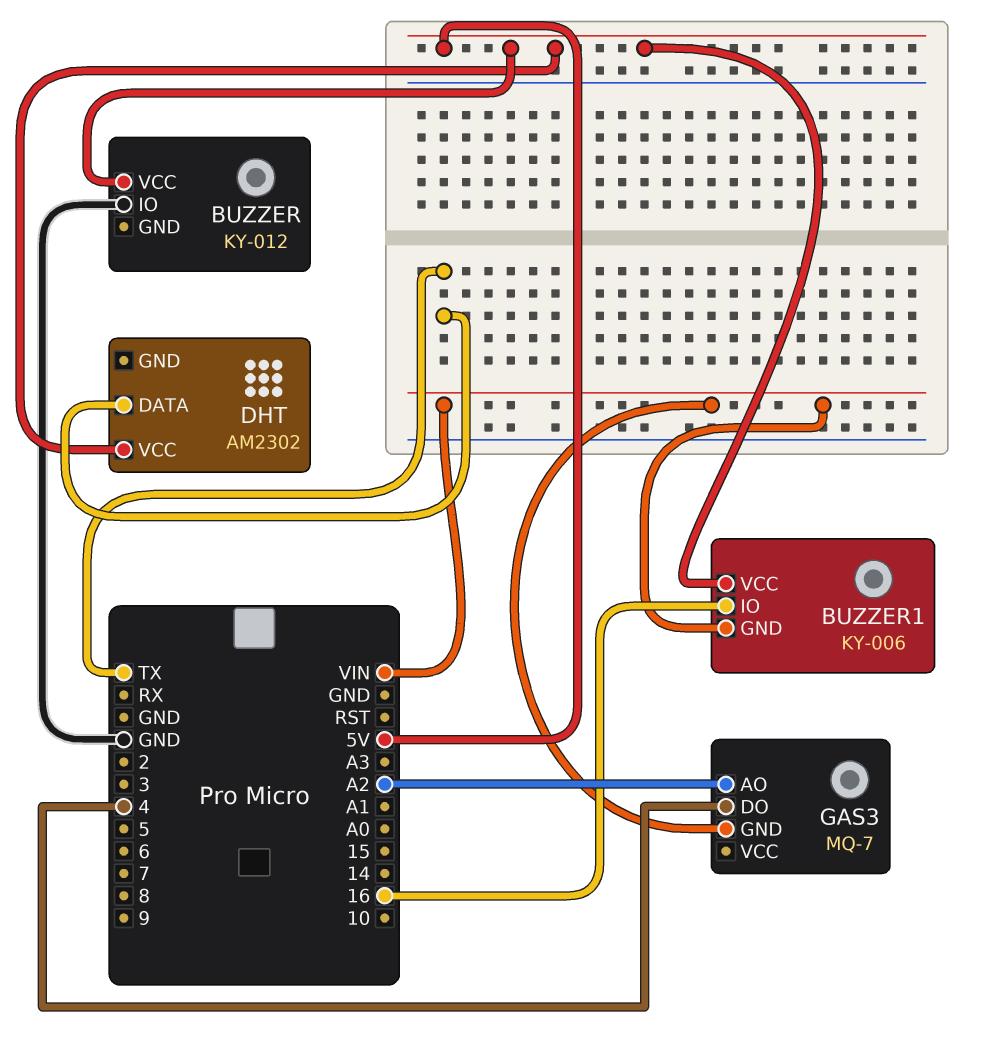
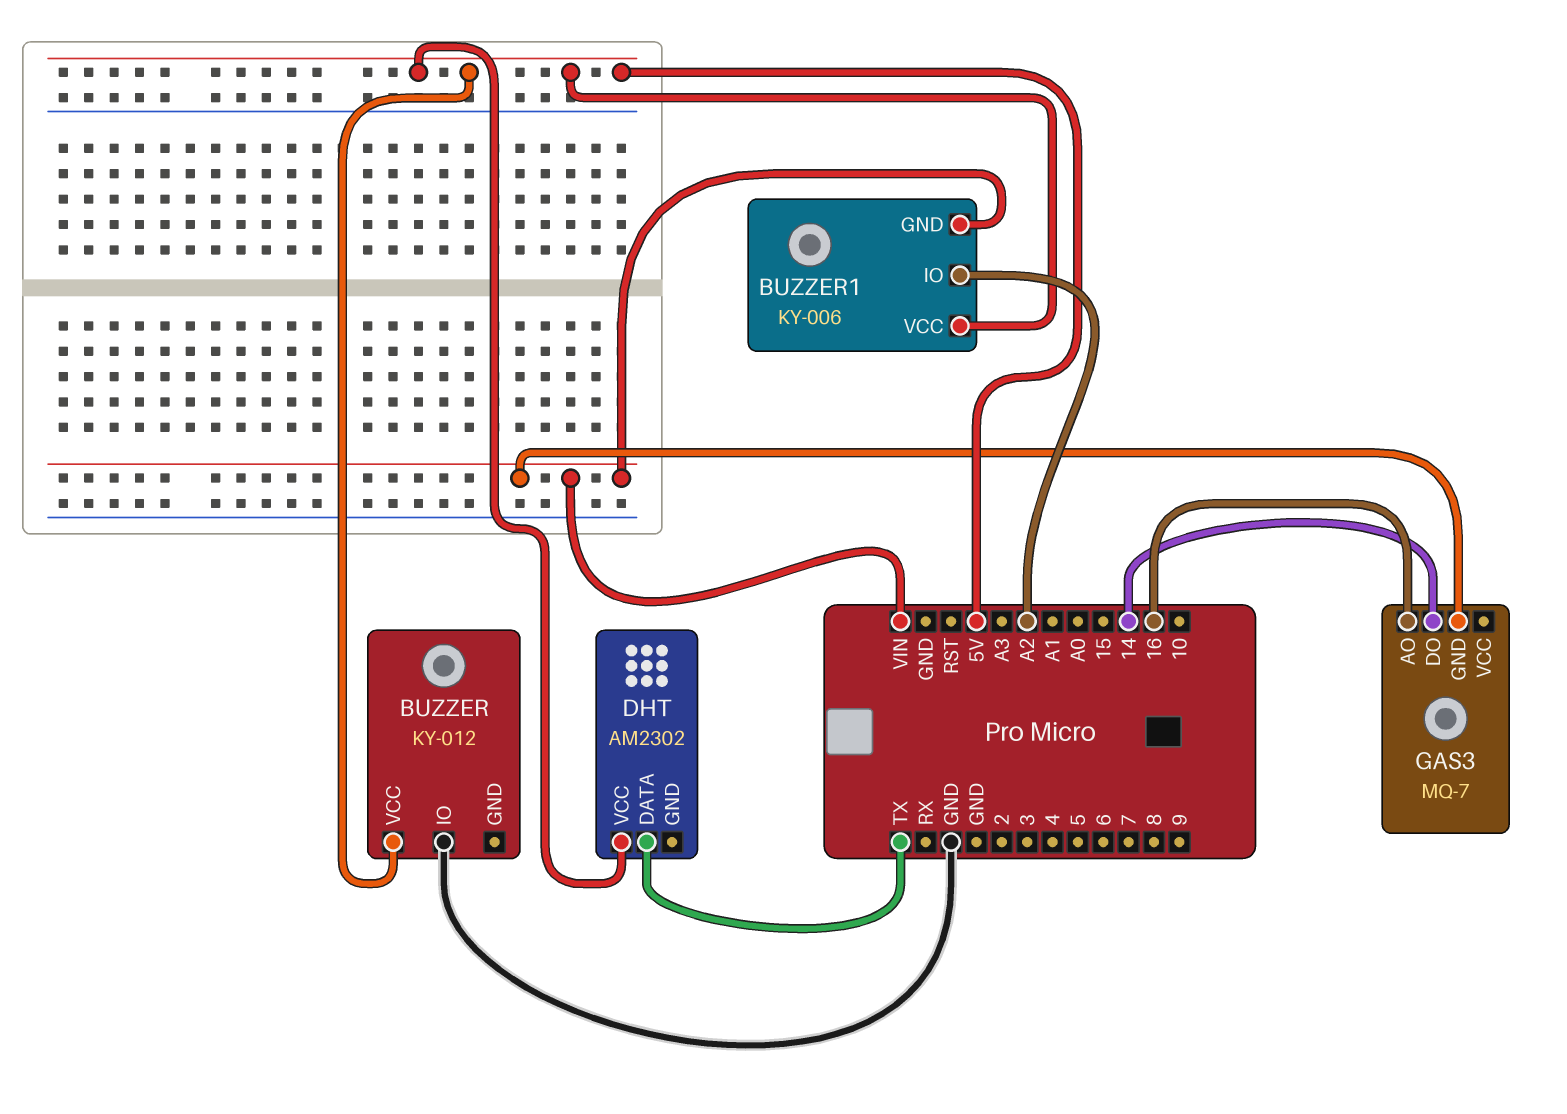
BUZZER1 pin IO: 16 -> A2
GAS3 pin AO: A2 -> 16
GAS3 pin DO: 4 -> 14

